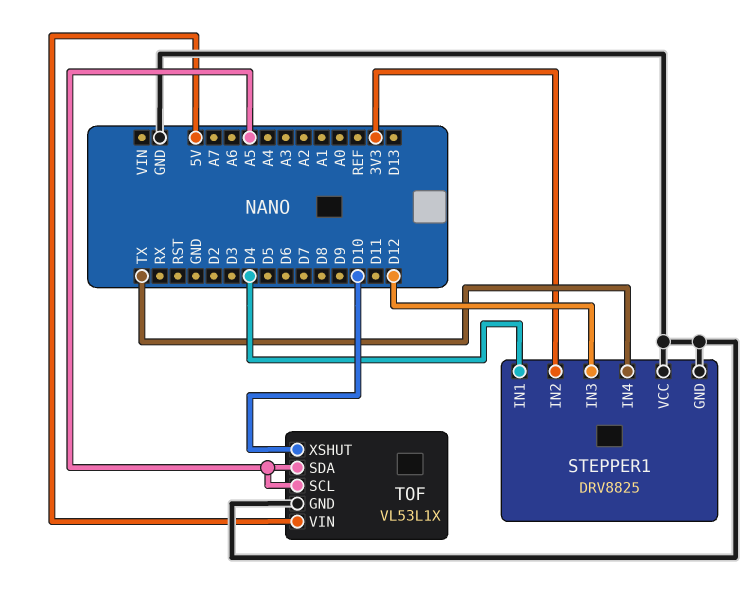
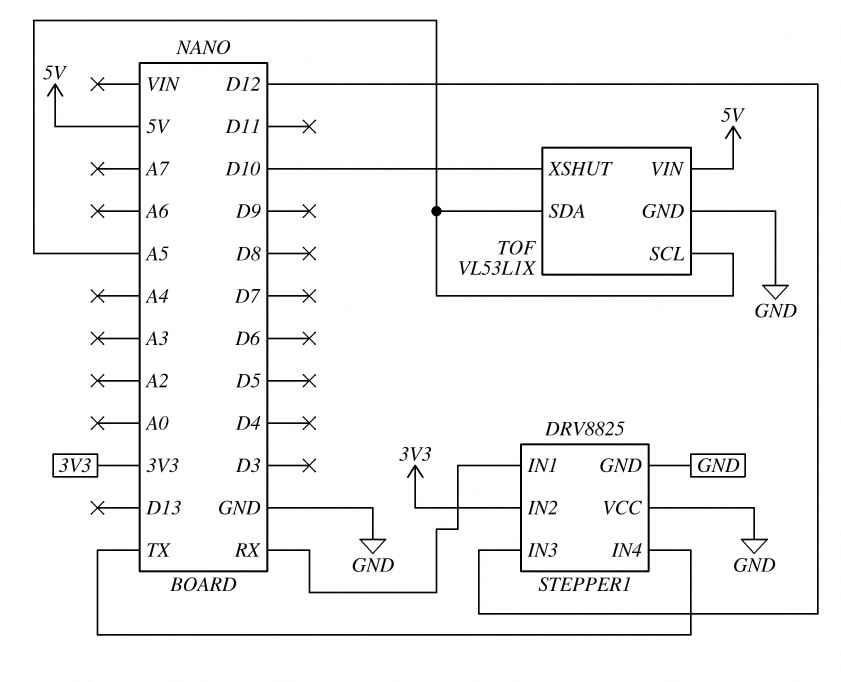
STEPPER1 pin IN1: D4 -> RX

